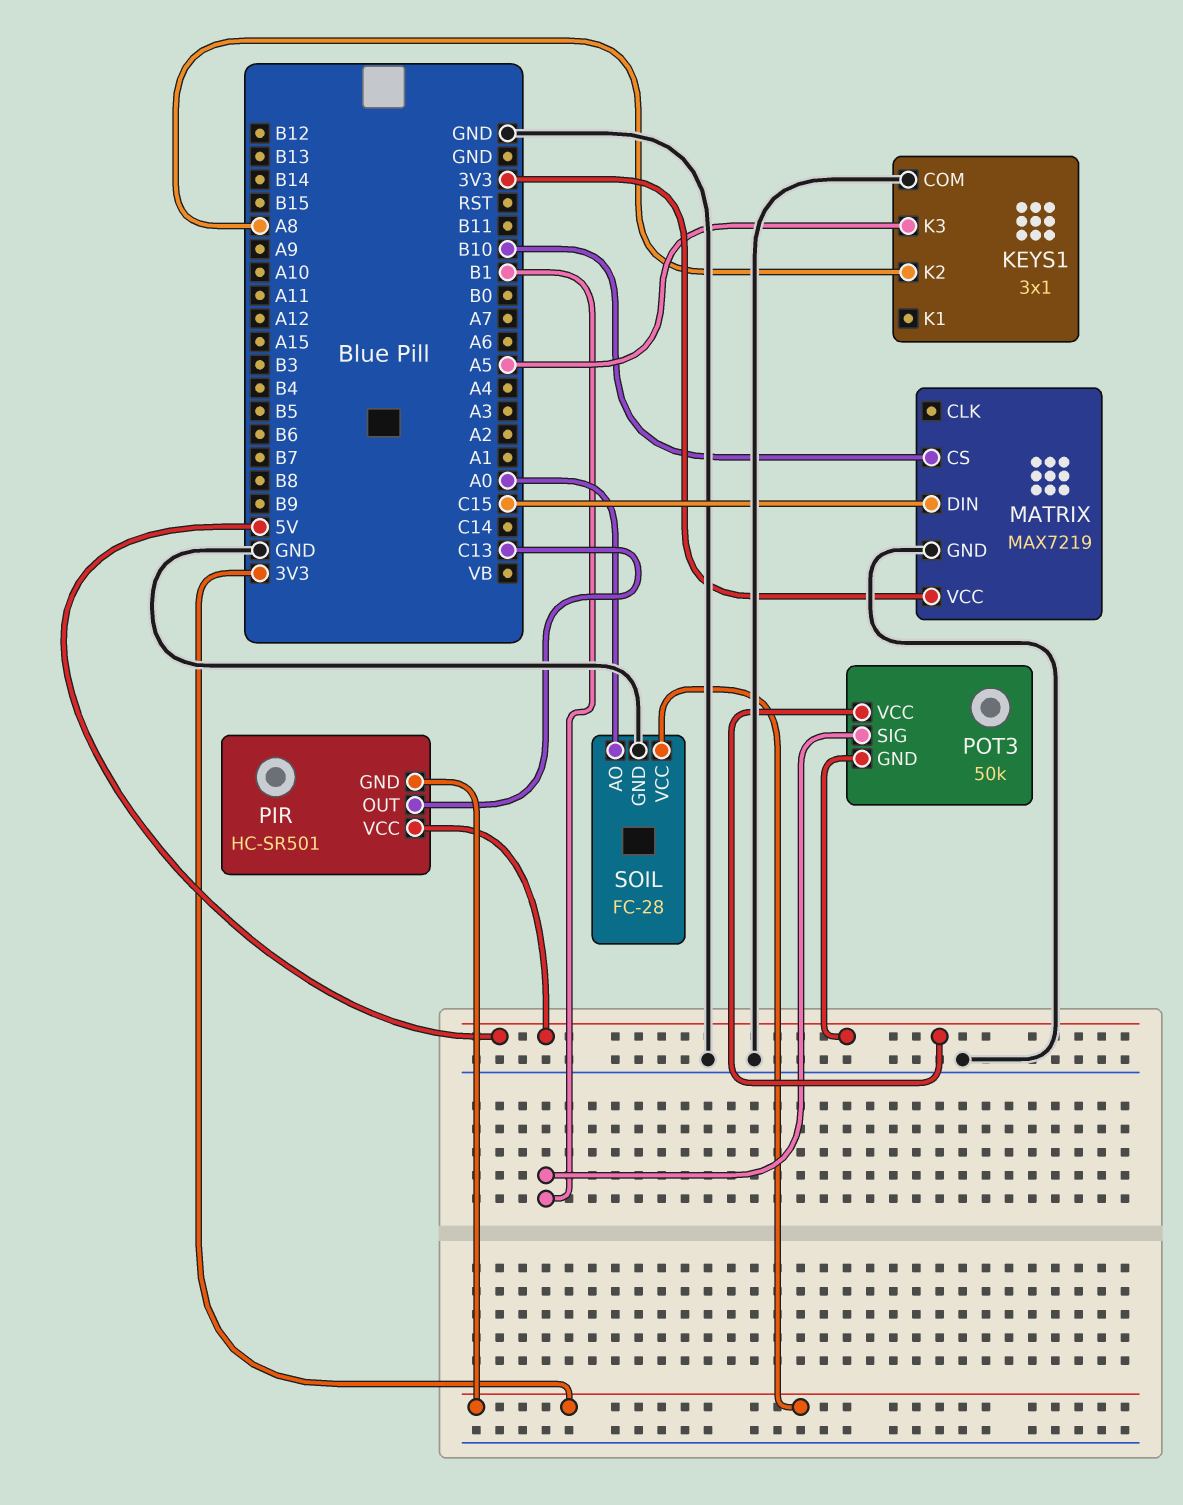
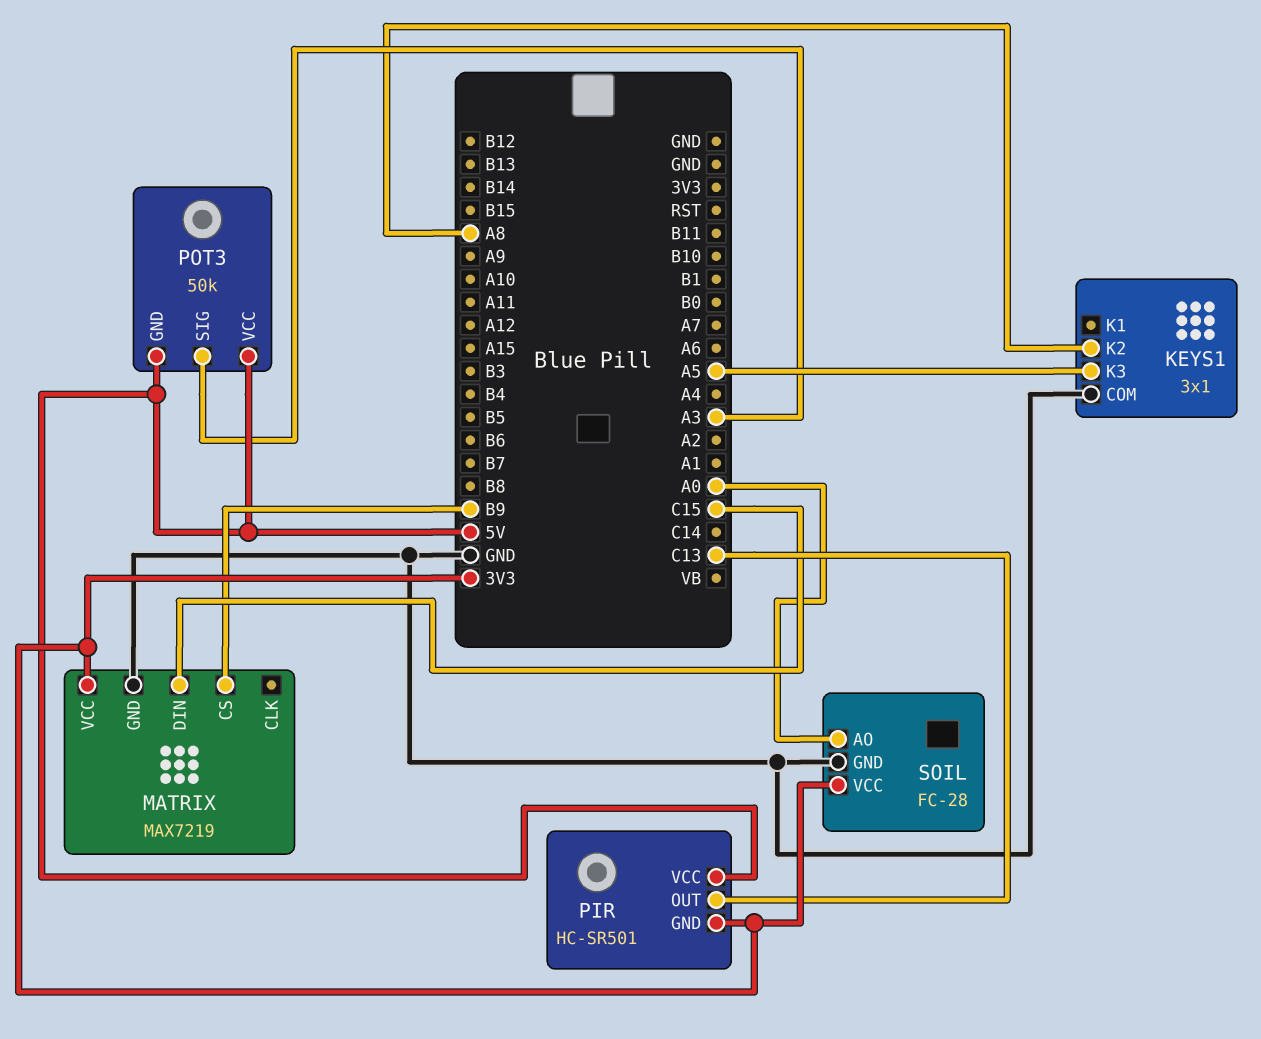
MATRIX pin CS: B10 -> B9
POT3 pin SIG: B1 -> A3

